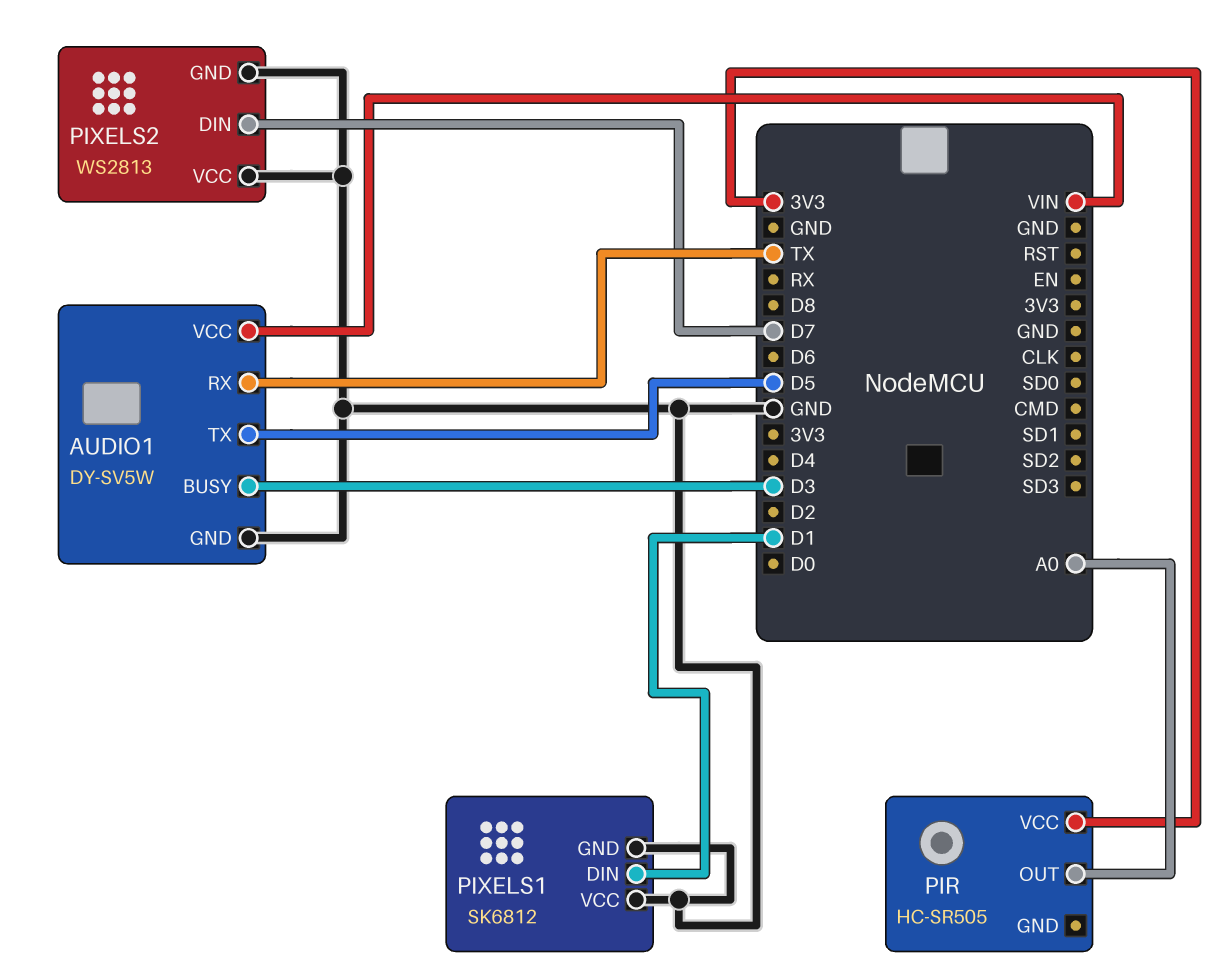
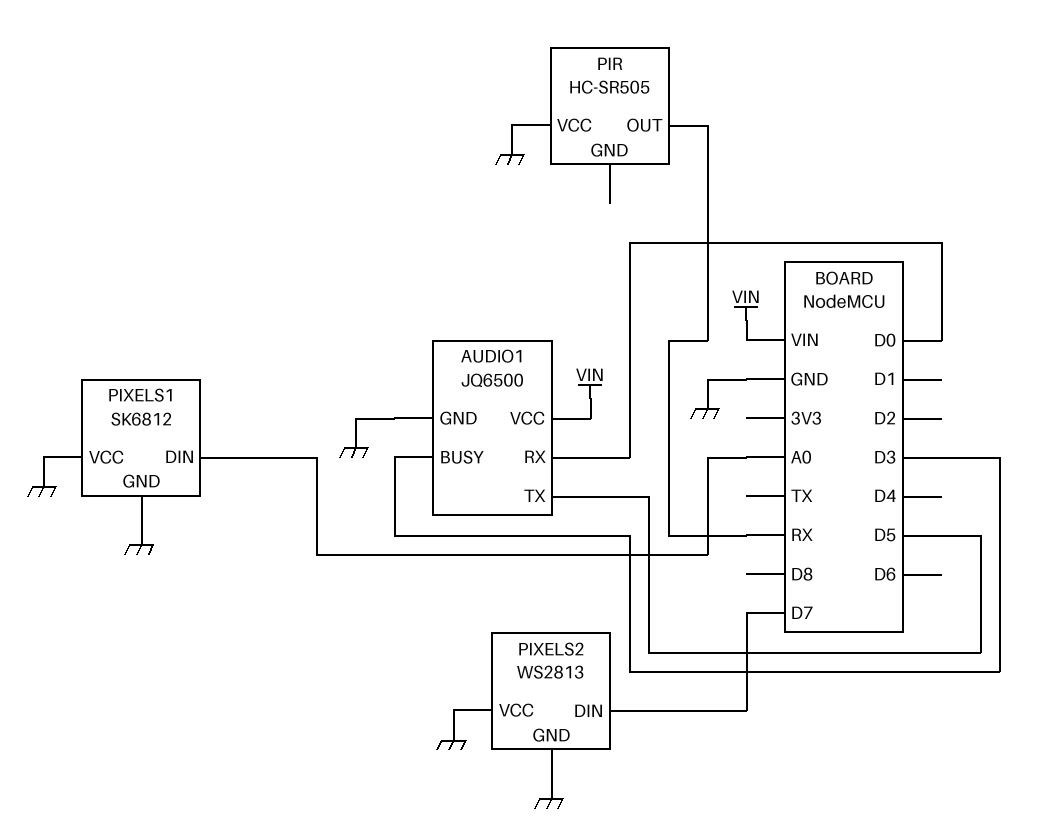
AUDIO1: DY-SV5W -> JQ6500
AUDIO1 pin RX: TX -> D0
PIR pin OUT: A0 -> RX
PIR pin VCC: 3V3 -> GND
PIXELS1 pin DIN: D1 -> A0

